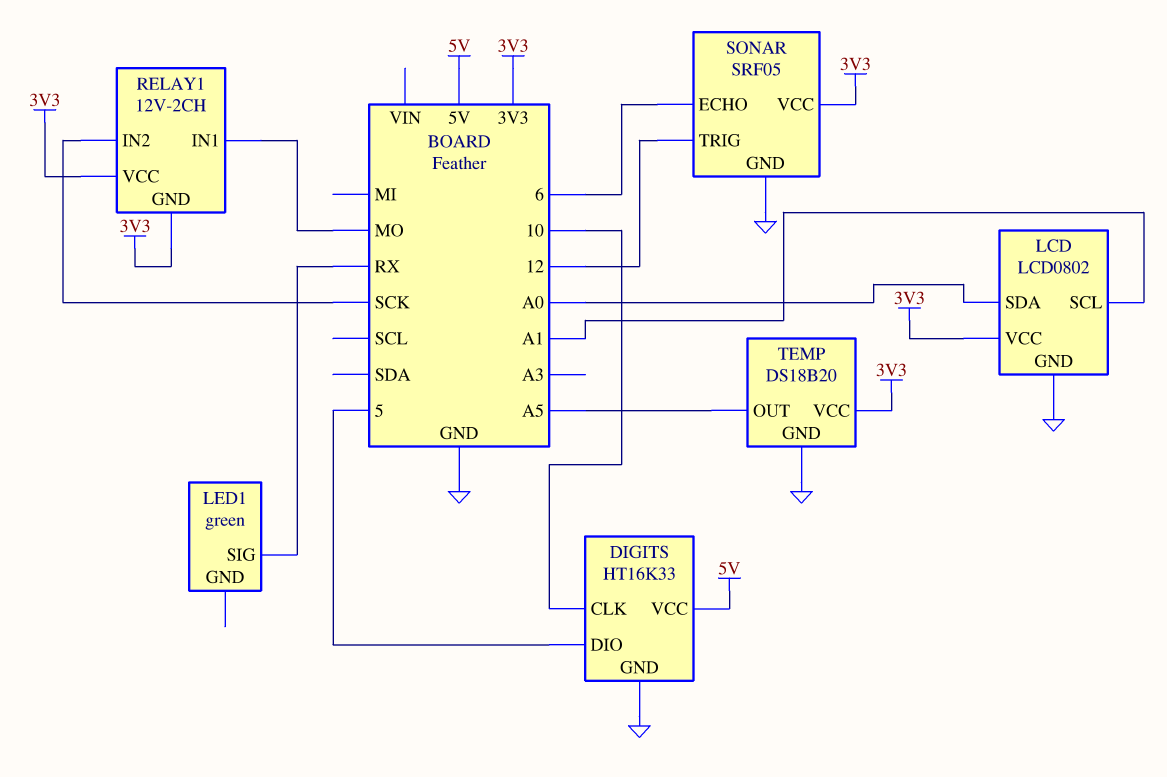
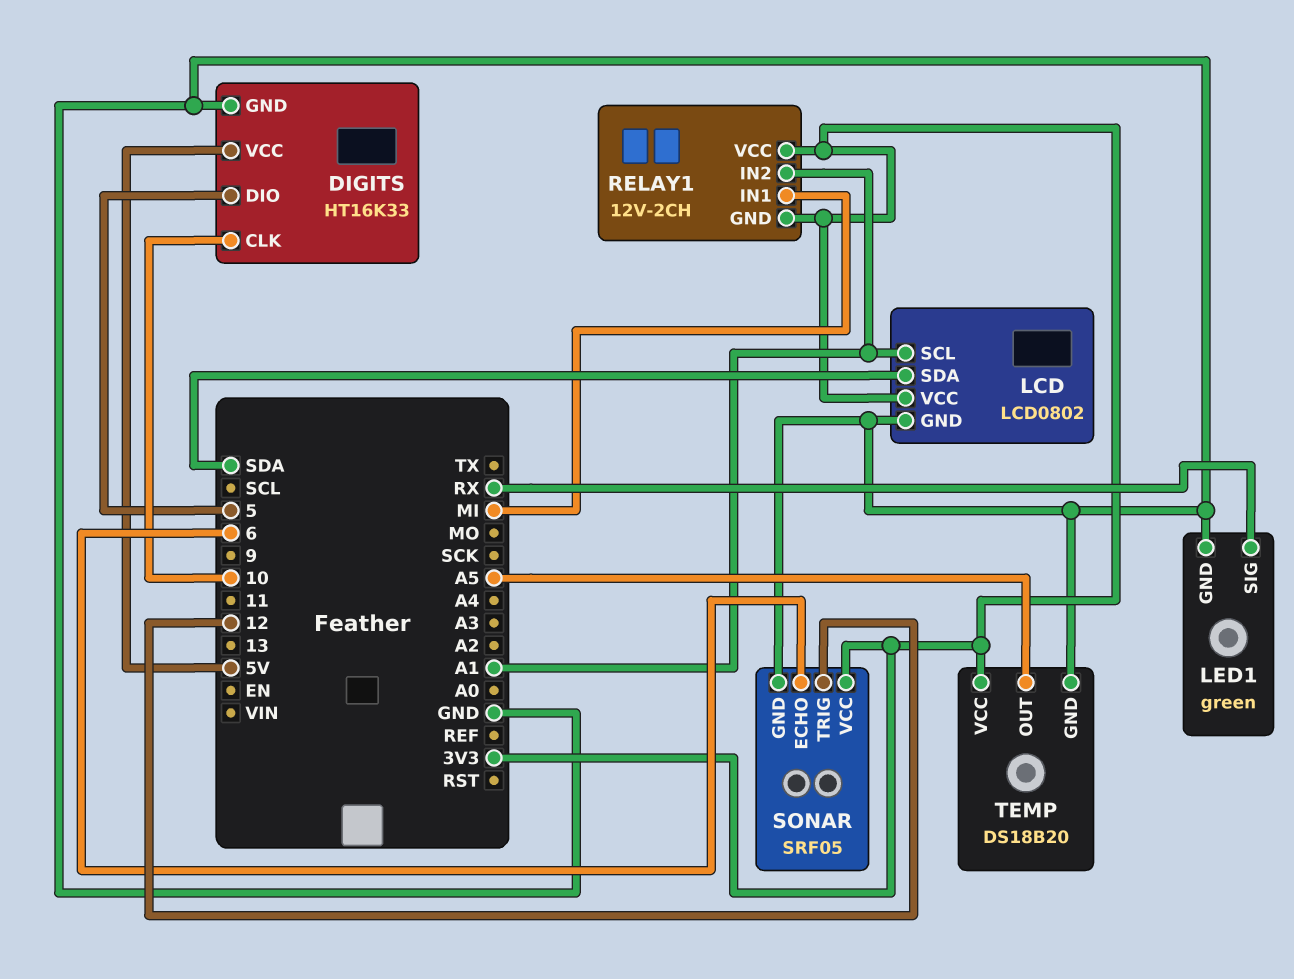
LCD pin SDA: A0 -> SDA
LED1 pin GND: none -> GND
RELAY1 pin IN1: MO -> MI
RELAY1 pin IN2: SCK -> A1

